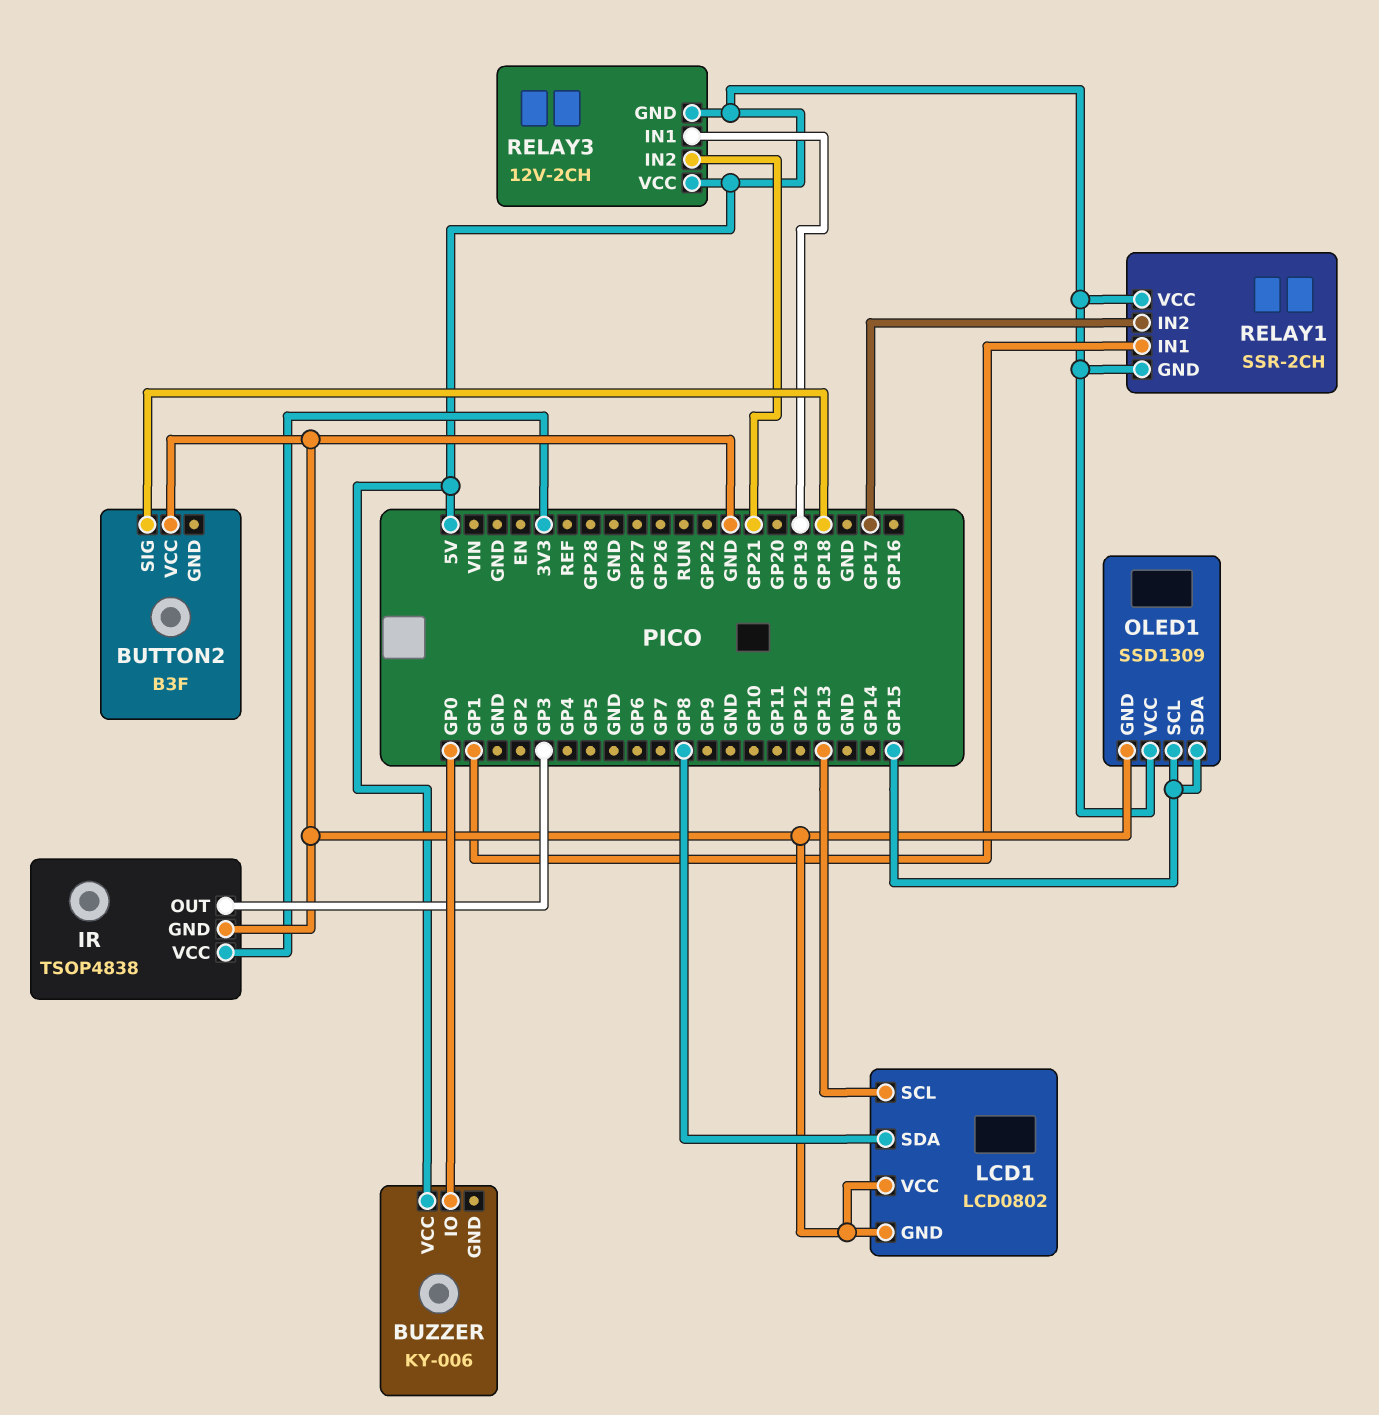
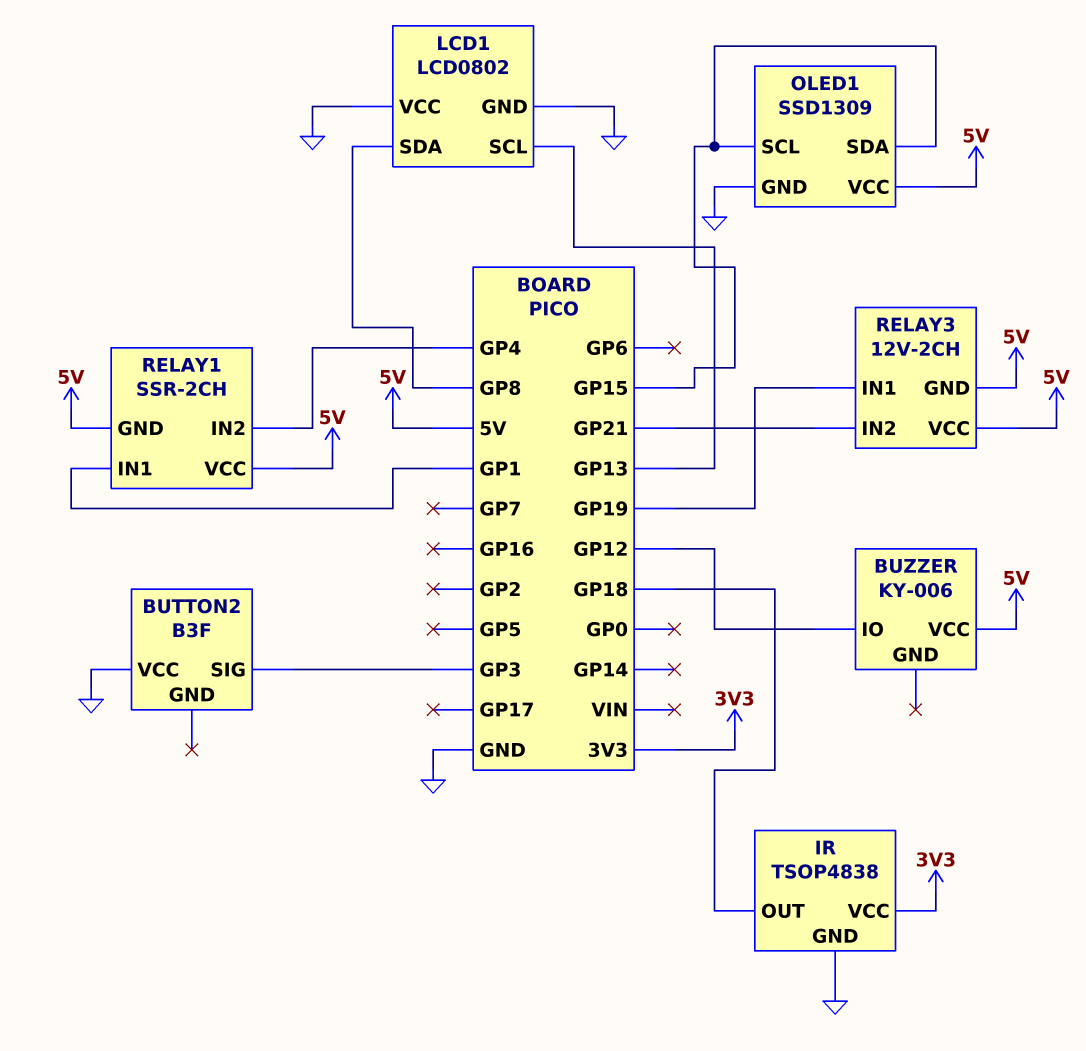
BUTTON2 pin SIG: GP18 -> GP3
BUZZER pin IO: GP0 -> GP12
IR pin OUT: GP3 -> GP18
RELAY1 pin IN2: GP17 -> GP4

